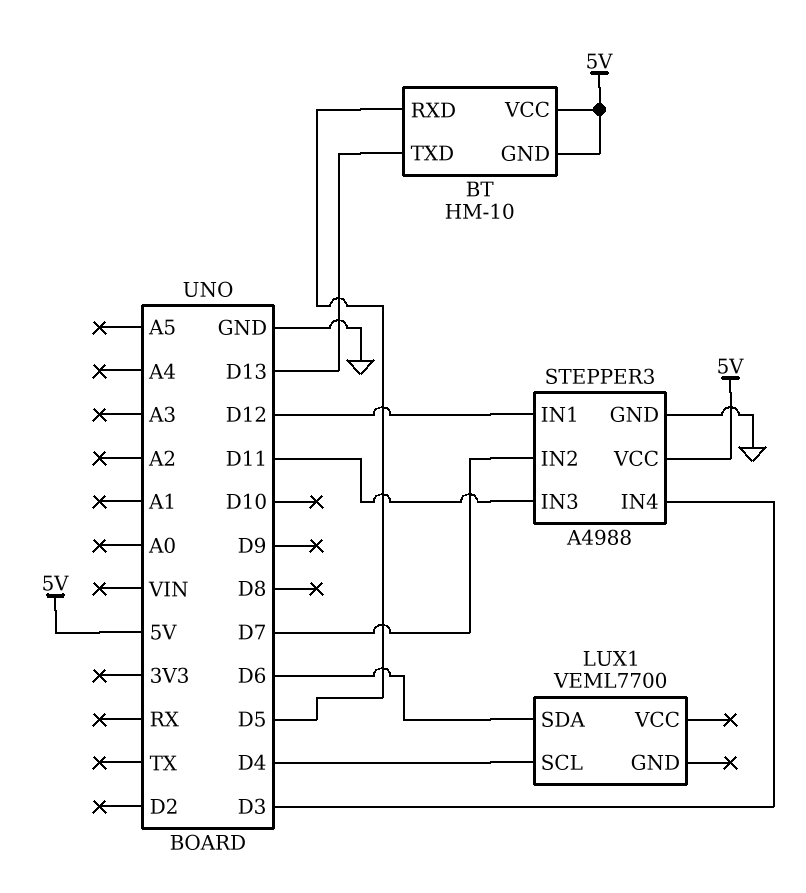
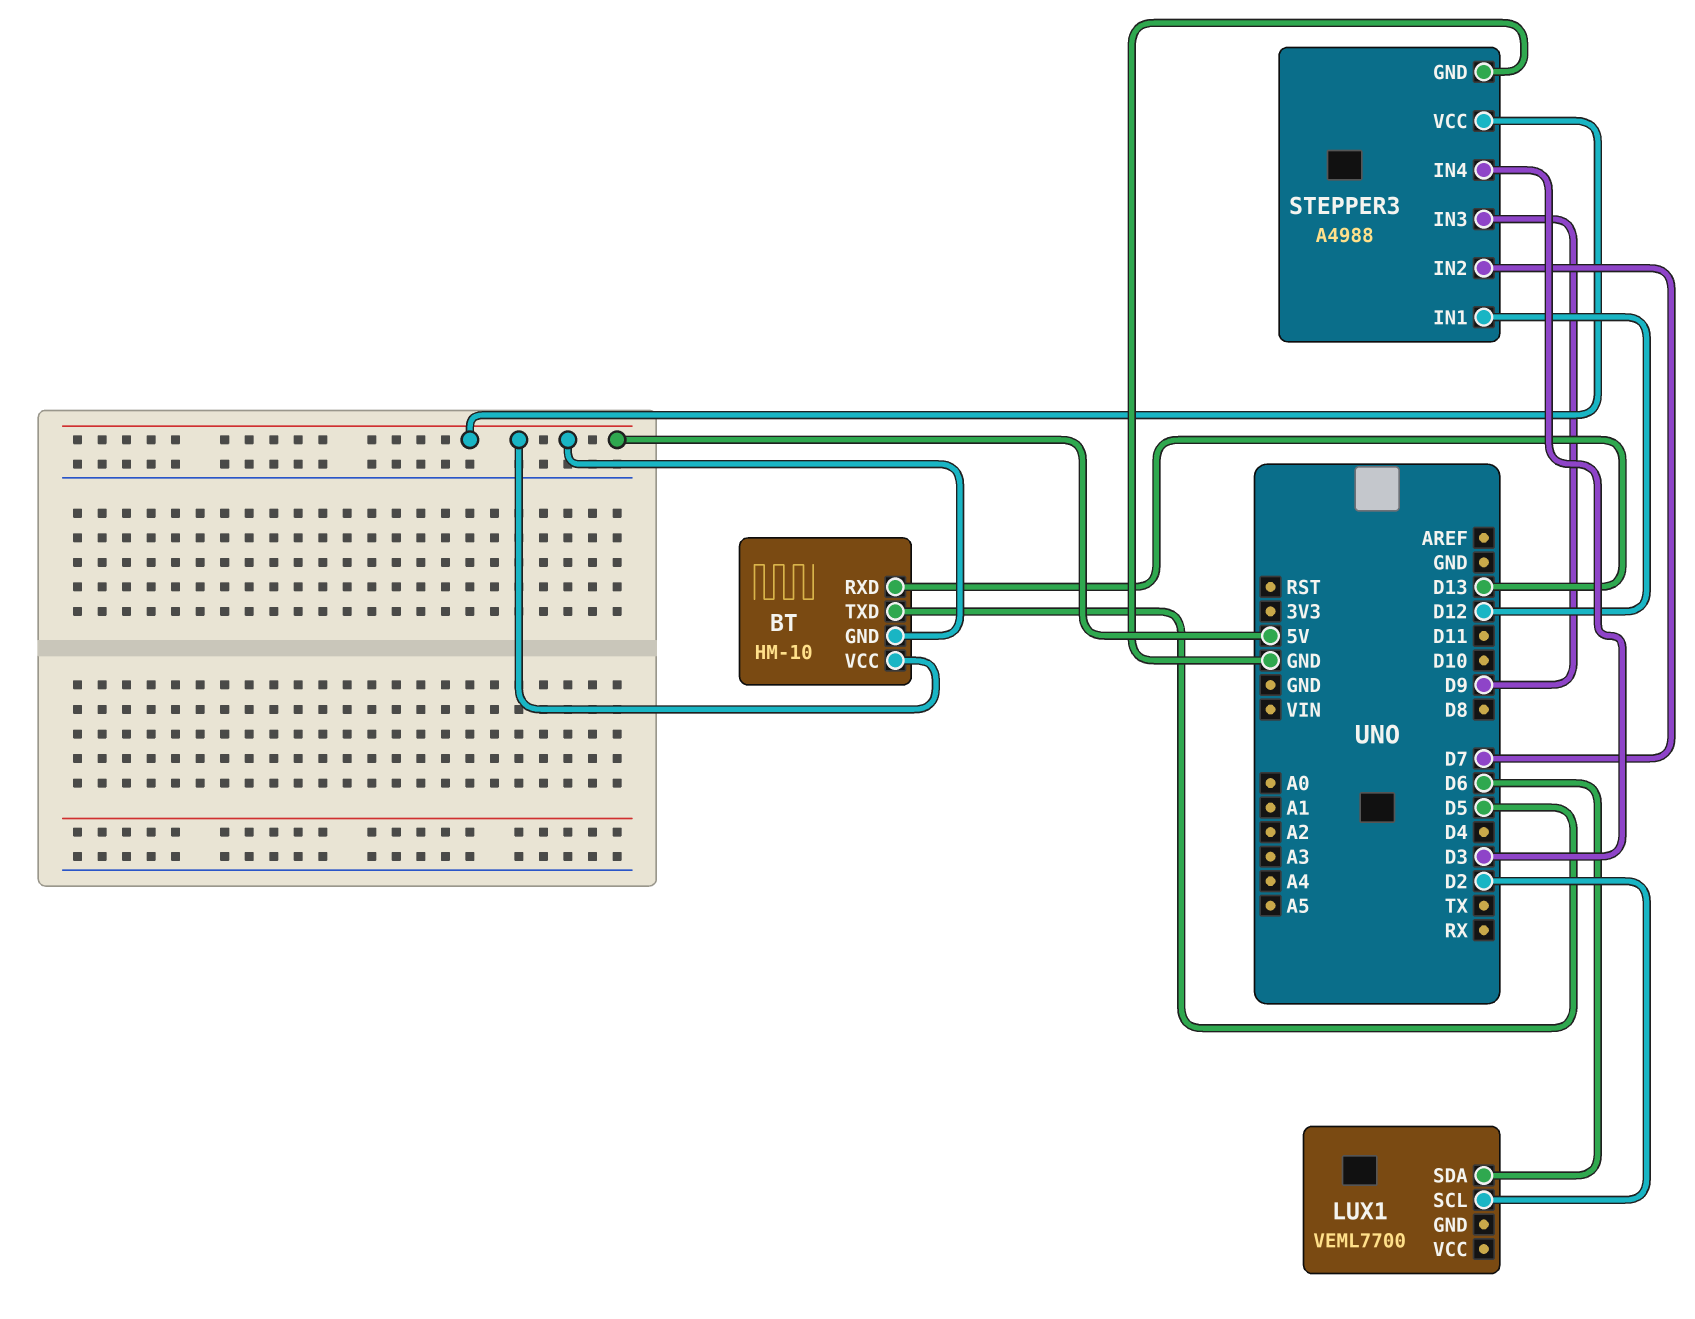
BT pin RXD: D5 -> D13
BT pin TXD: D13 -> D5
LUX1 pin SCL: D4 -> D2
STEPPER3 pin IN3: D11 -> D9

